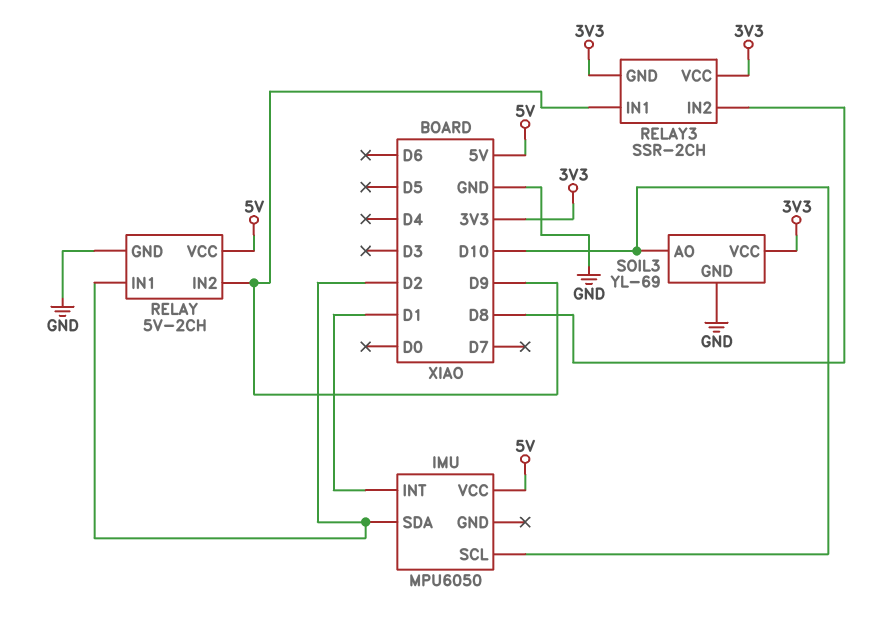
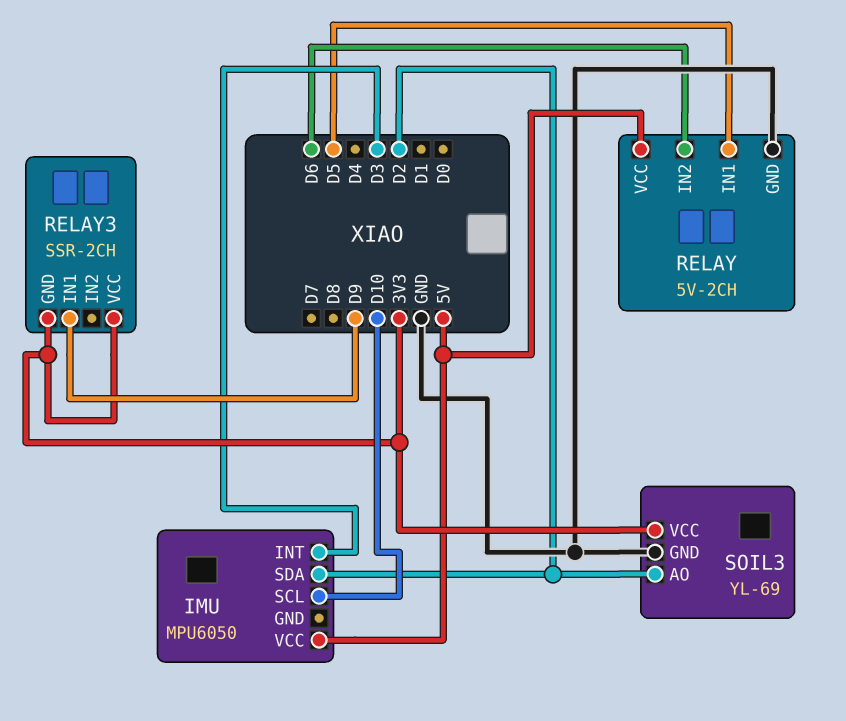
IMU pin INT: D1 -> D3
RELAY pin IN1: D2 -> D5
RELAY pin IN2: D9 -> D6
RELAY3 pin IN2: D8 -> none
SOIL3 pin AO: D10 -> D2

